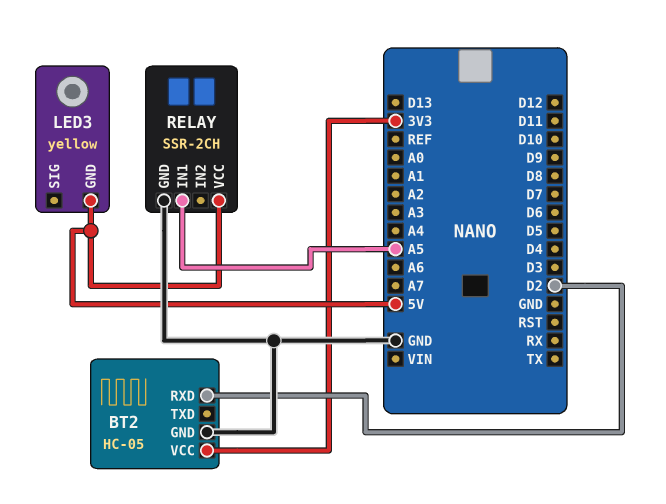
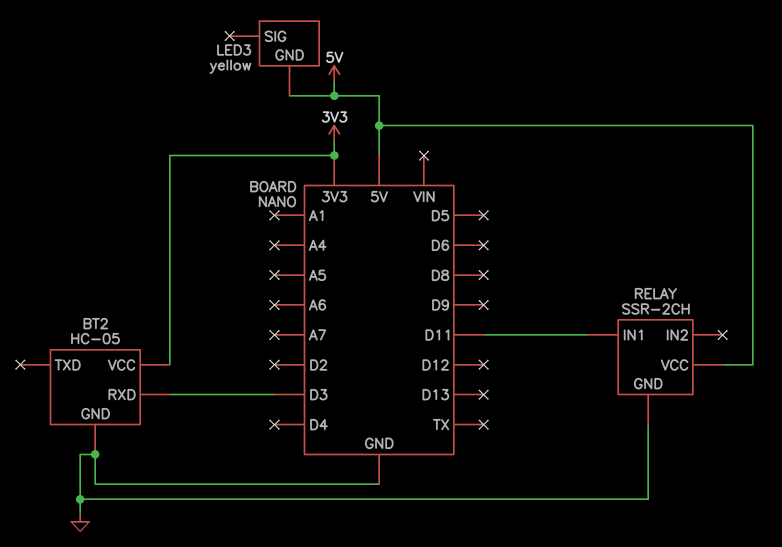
BT2 pin RXD: D2 -> D3
RELAY pin IN1: A5 -> D11

